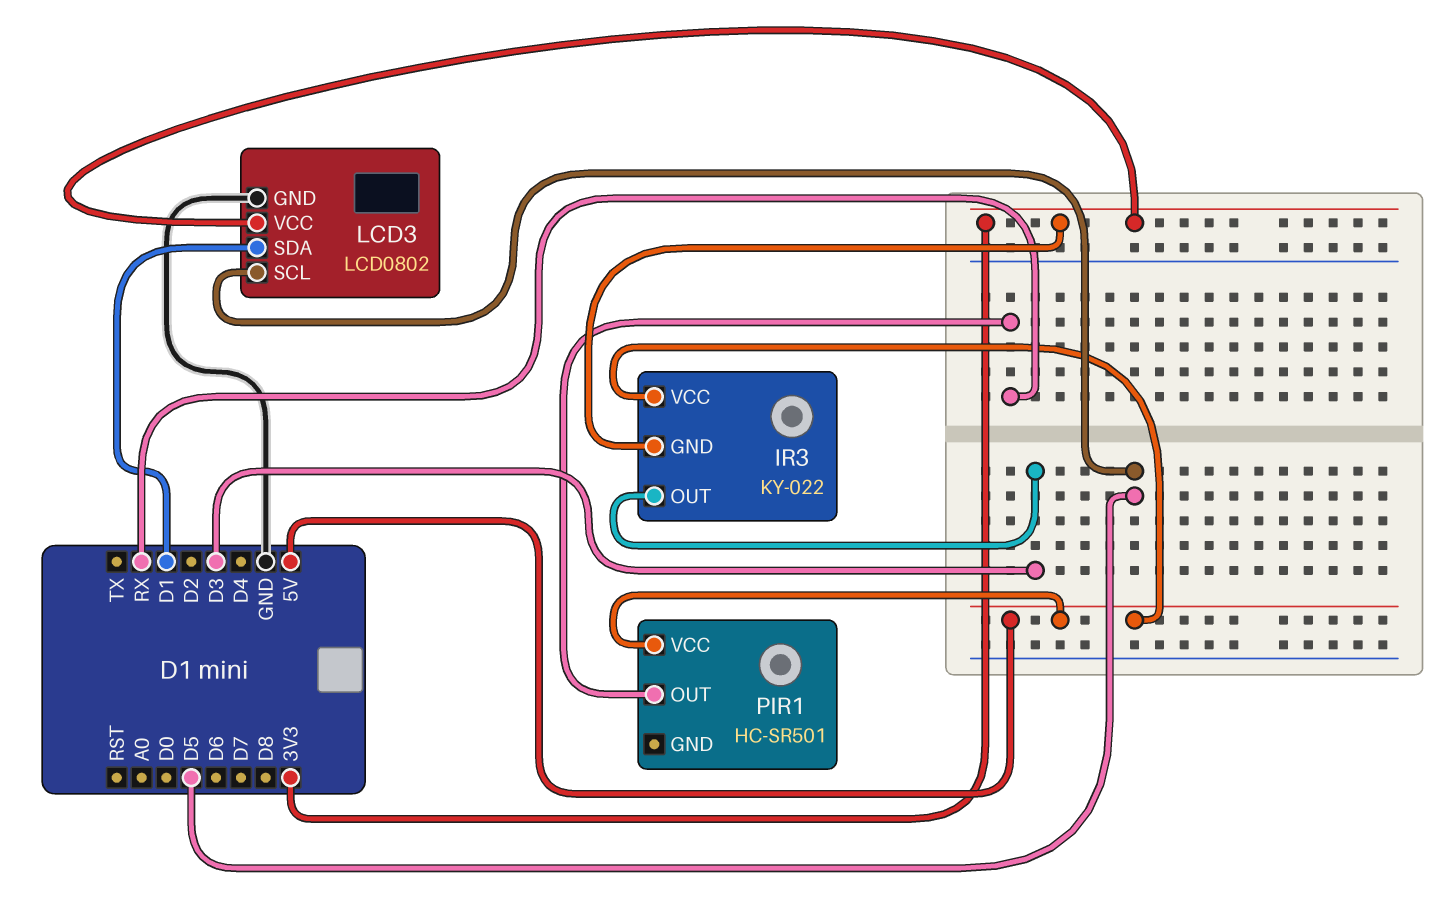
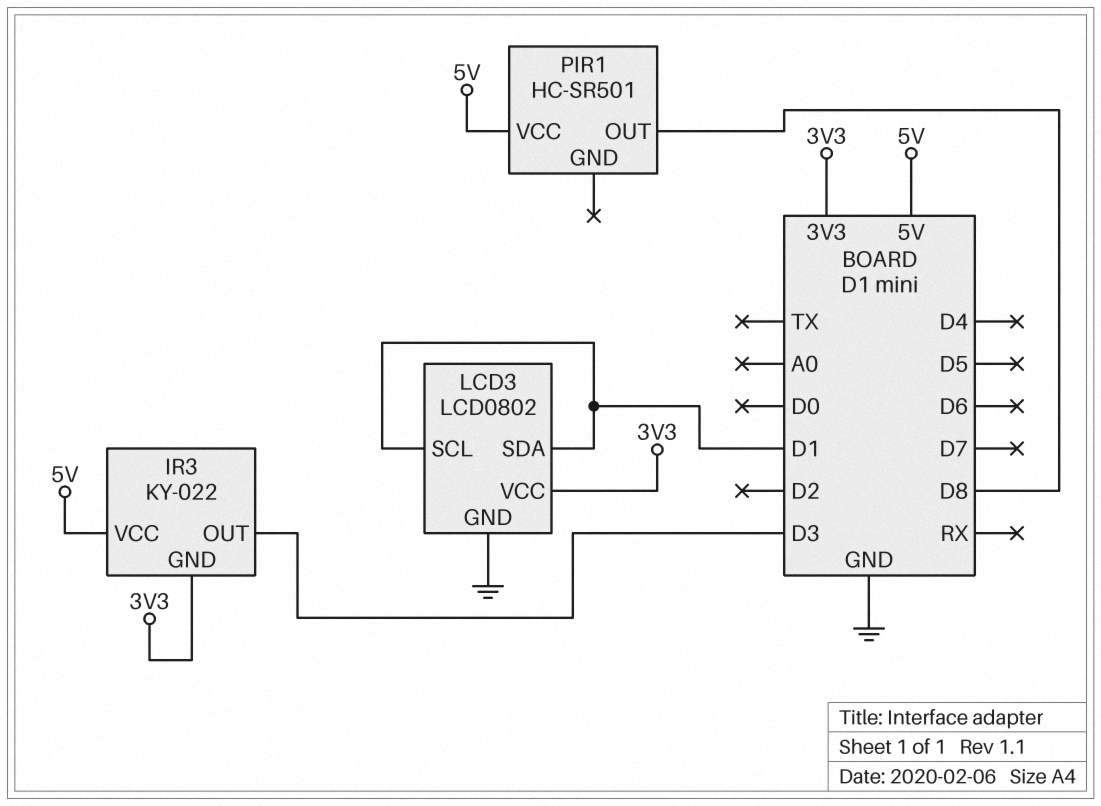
LCD3 pin SCL: D5 -> D1
PIR1 pin OUT: RX -> D8

